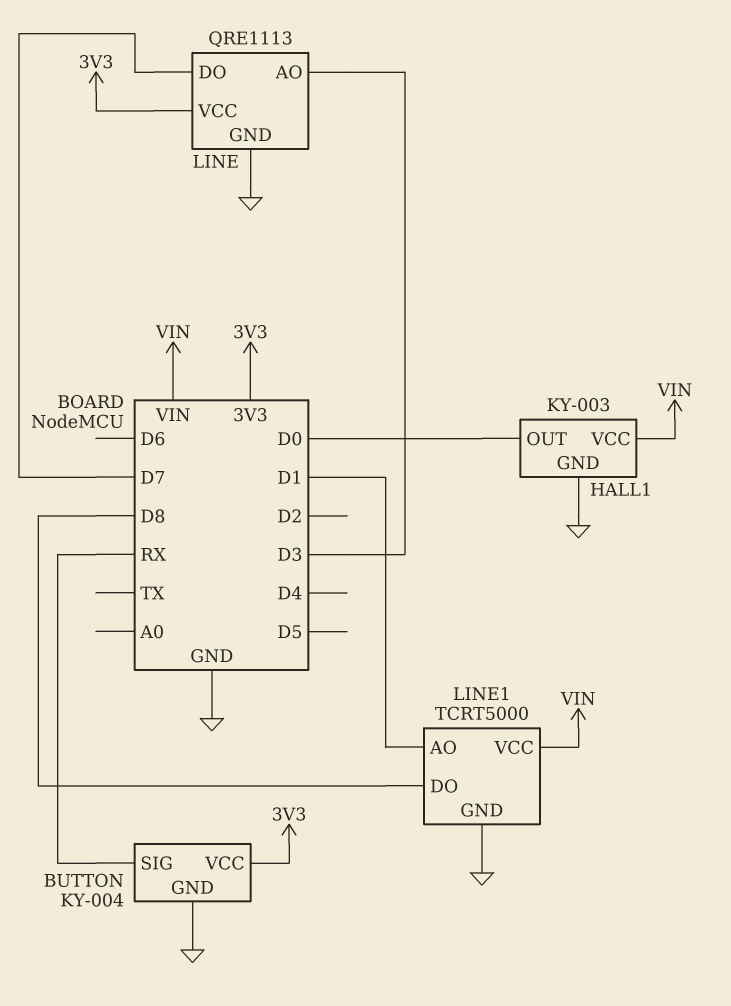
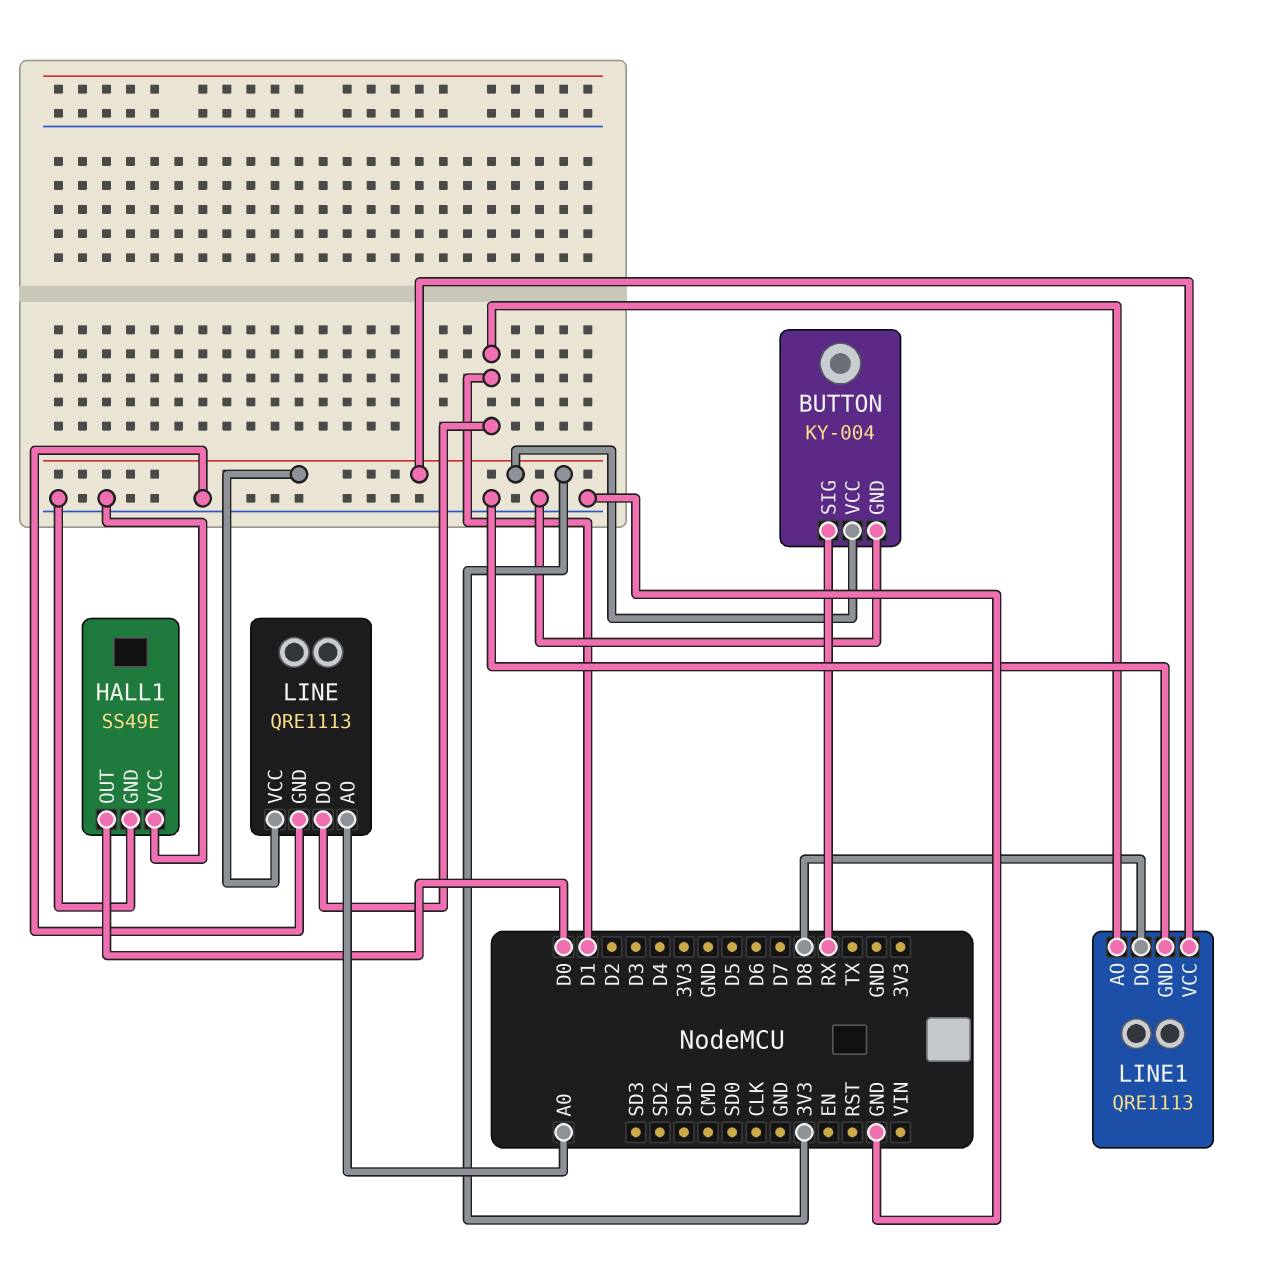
HALL1: KY-003 -> SS49E
HALL1 pin VCC: VIN -> GND
LINE pin AO: D3 -> A0
LINE pin DO: D7 -> D1
LINE1: TCRT5000 -> QRE1113
LINE1 pin VCC: VIN -> 3V3

